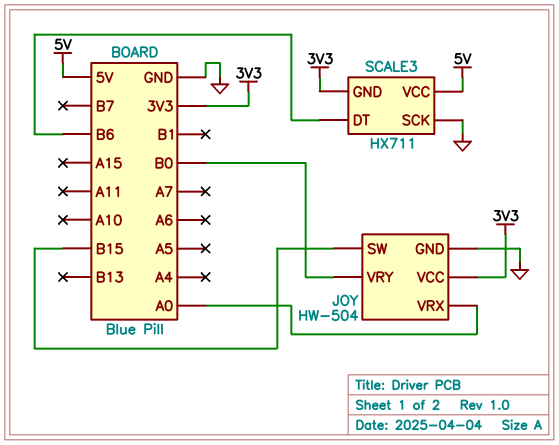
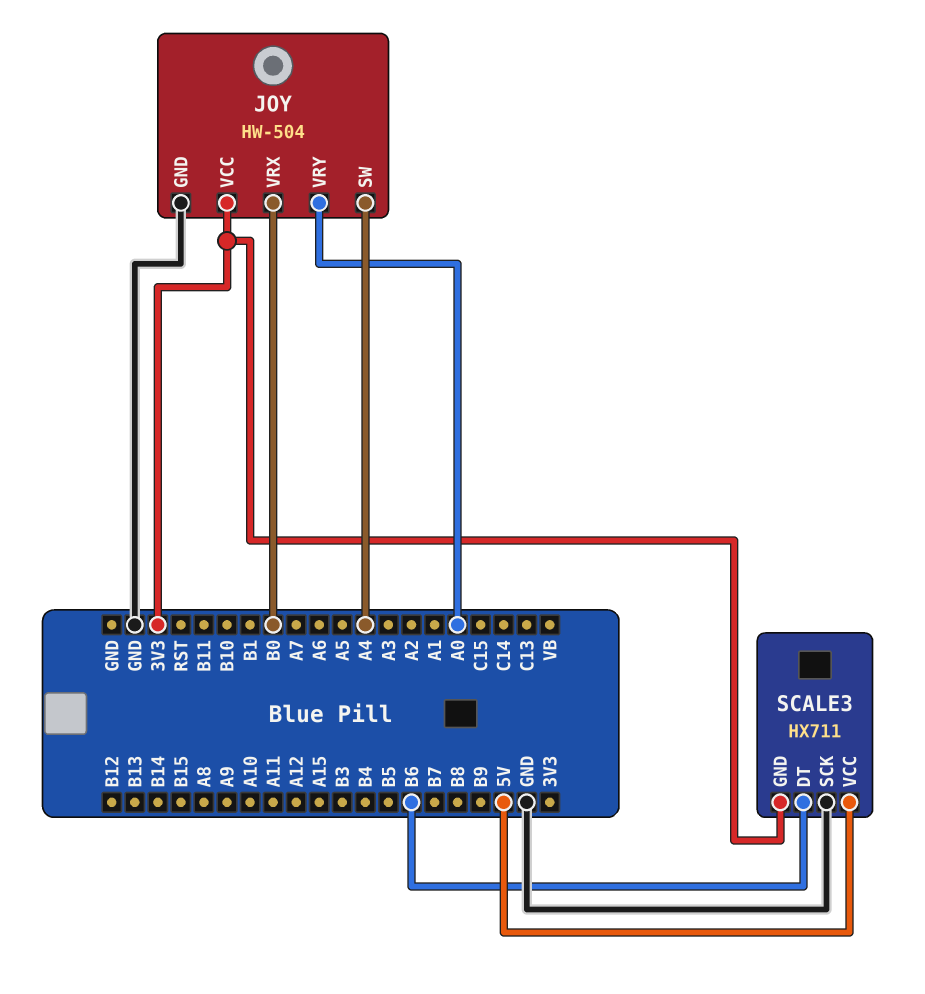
JOY pin SW: B15 -> A4
JOY pin VRX: A0 -> B0
JOY pin VRY: B0 -> A0

